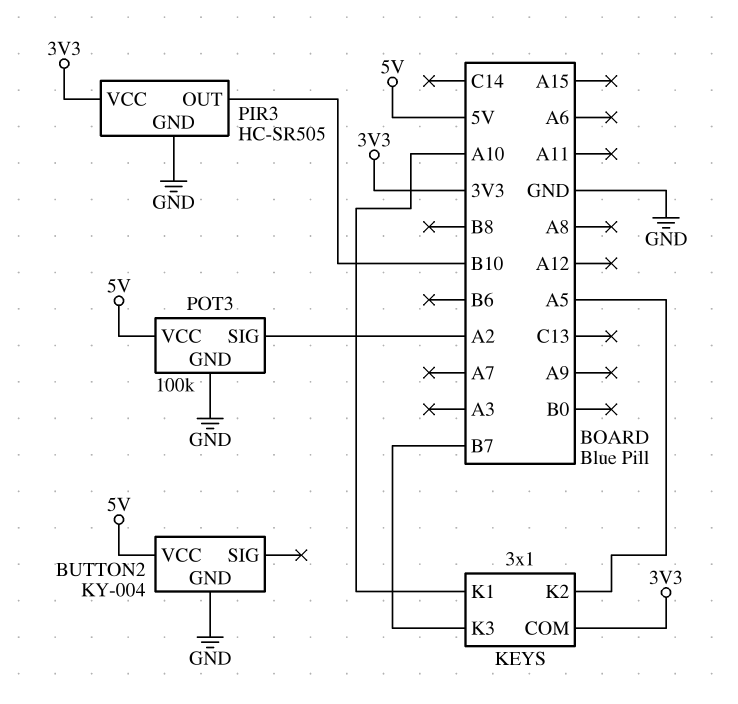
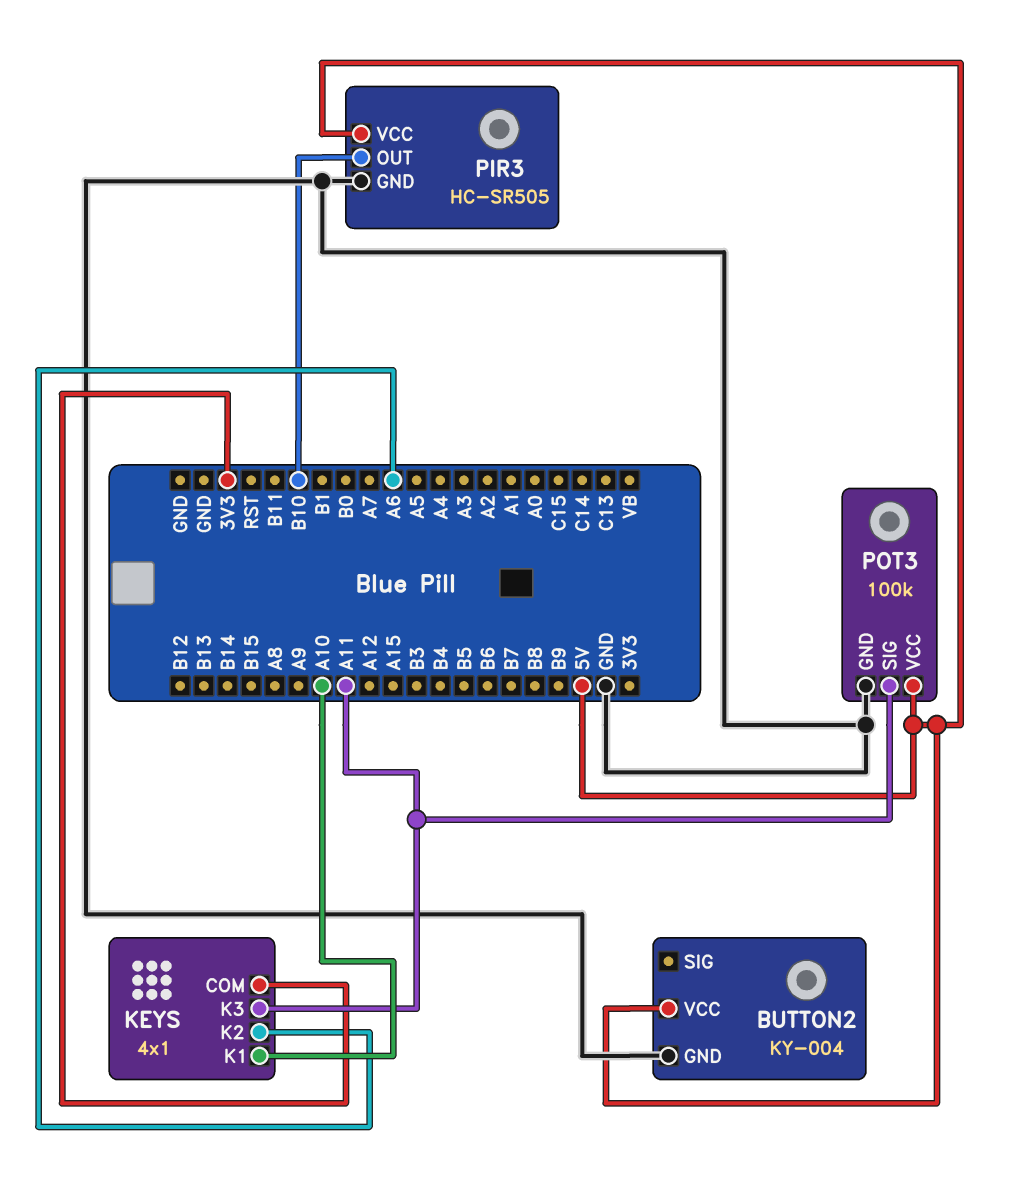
KEYS: 3x1 -> 4x1
KEYS pin K2: A5 -> A6
KEYS pin K3: B7 -> A11
PIR3 pin VCC: 3V3 -> 5V
POT3 pin SIG: A2 -> A11

